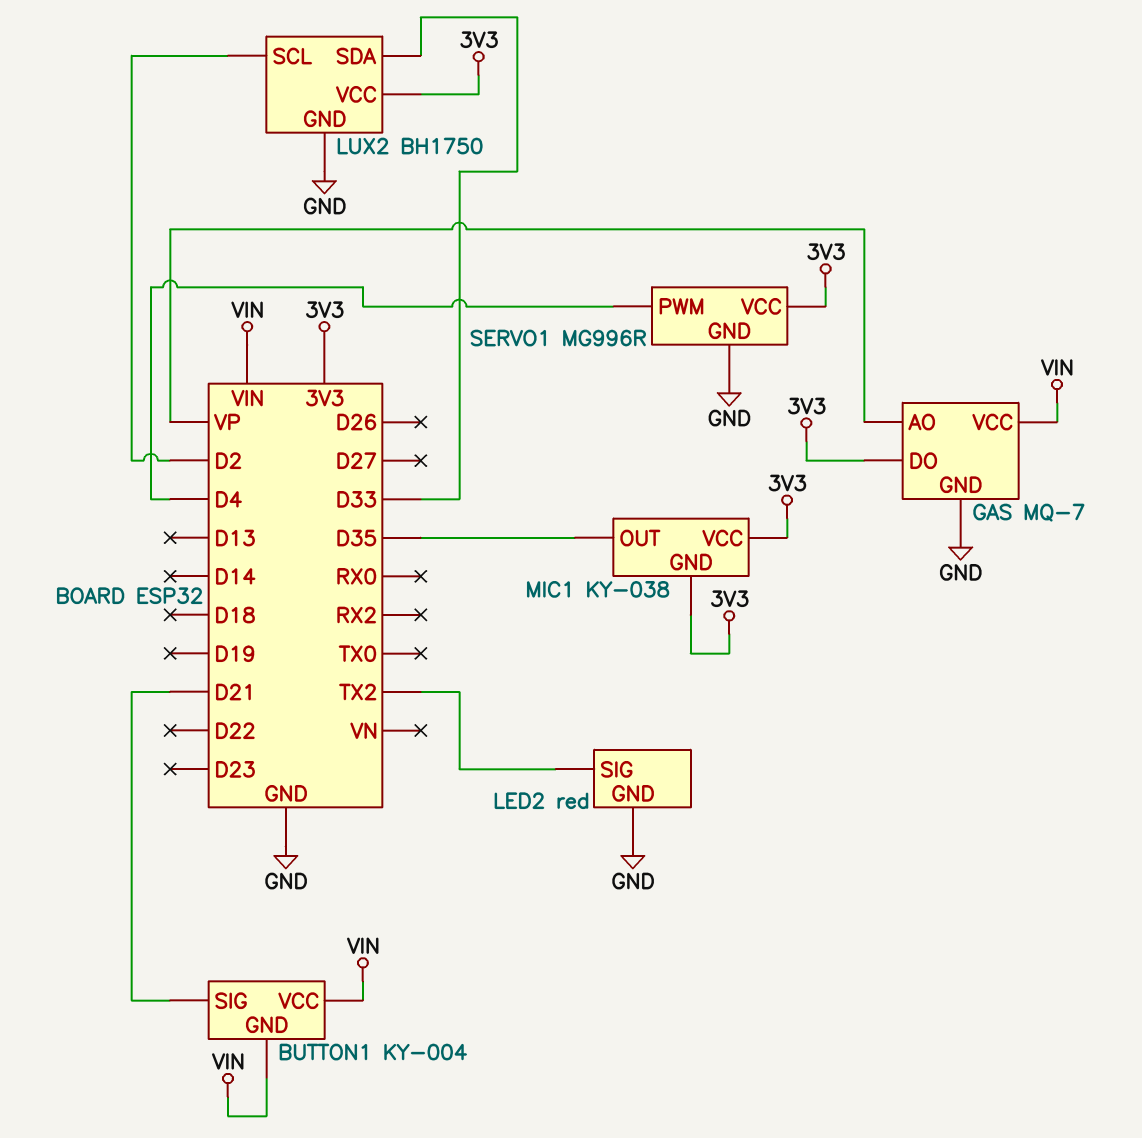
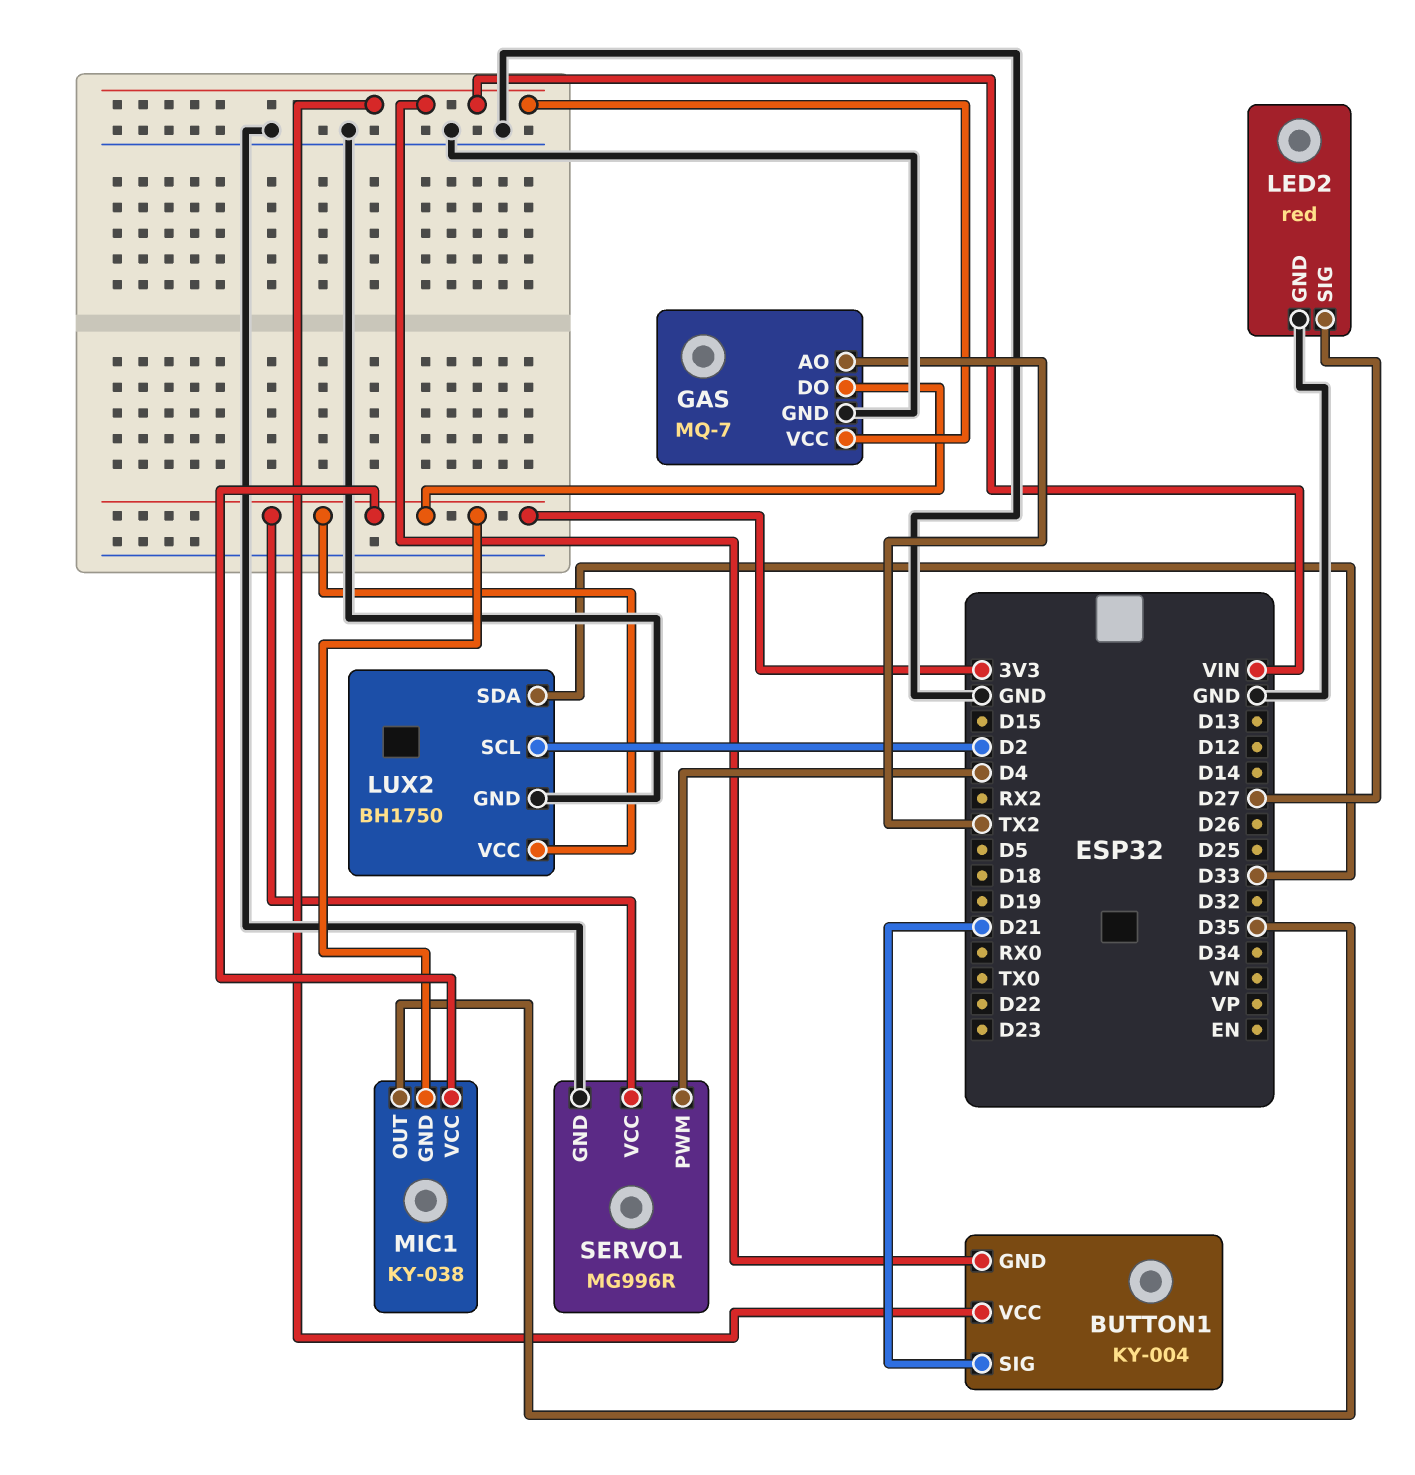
GAS pin AO: VP -> TX2
LED2 pin SIG: TX2 -> D27

